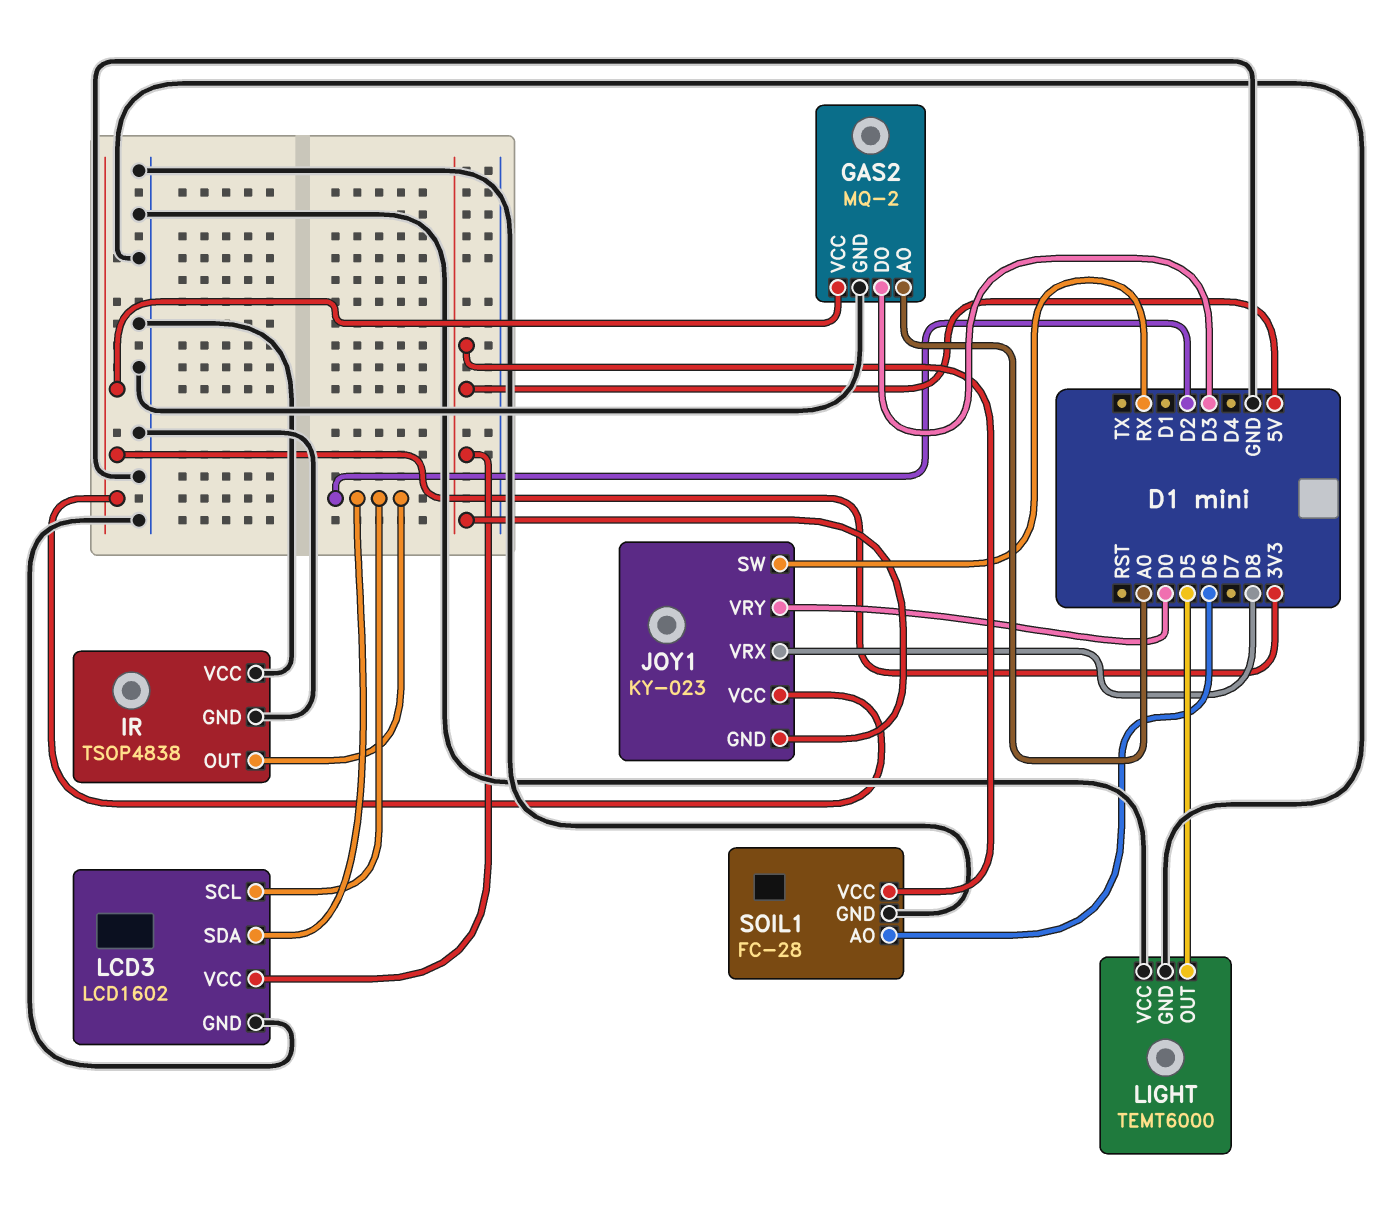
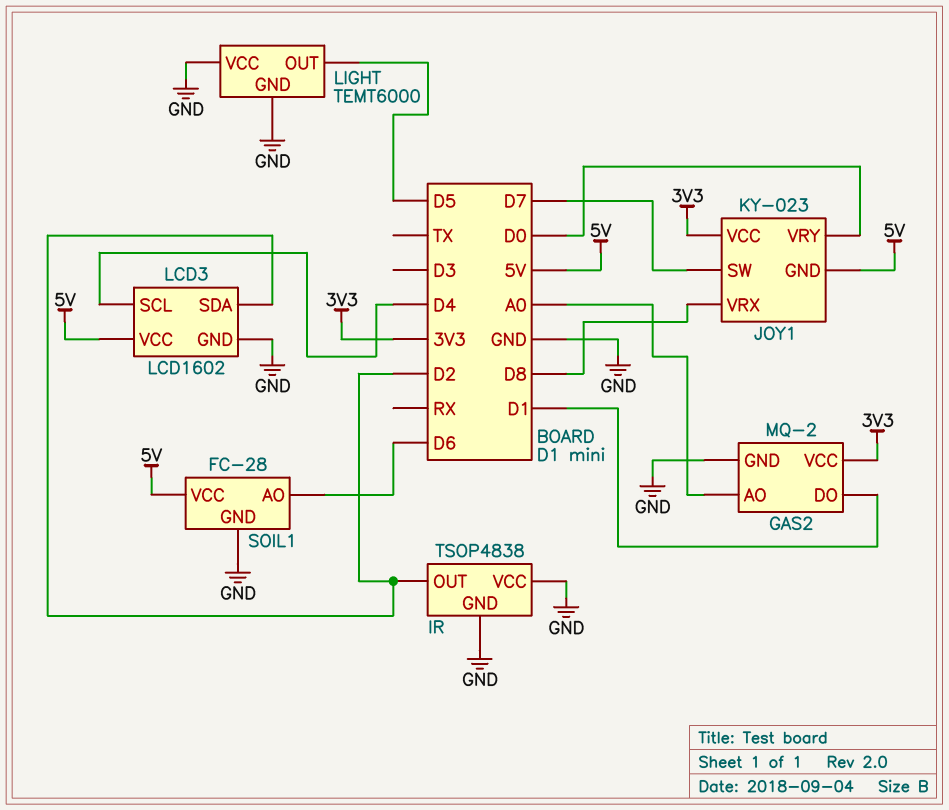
GAS2 pin DO: D3 -> D1
JOY1 pin SW: RX -> D7
LCD3 pin SCL: D2 -> D4

